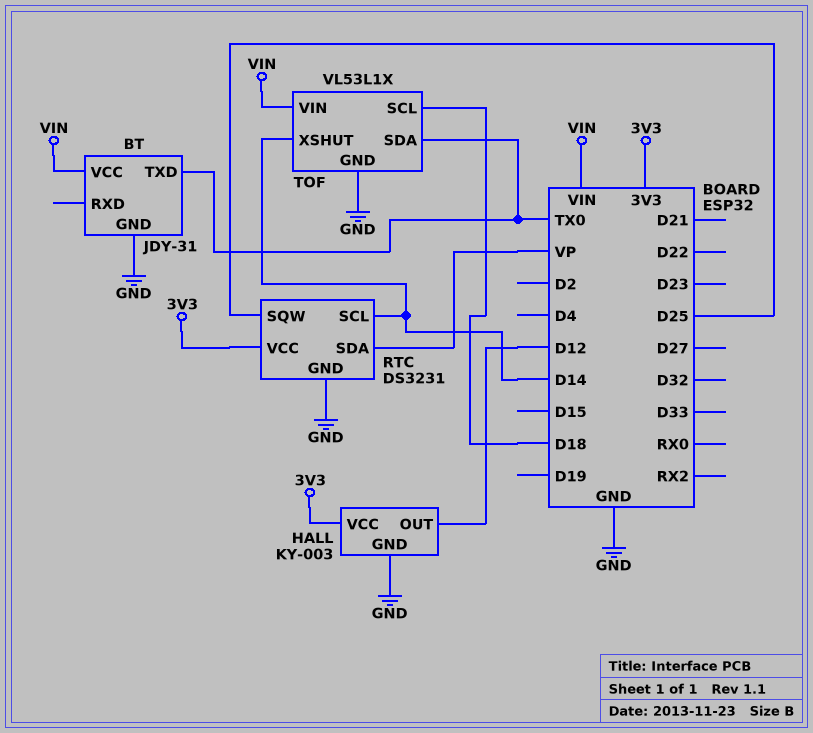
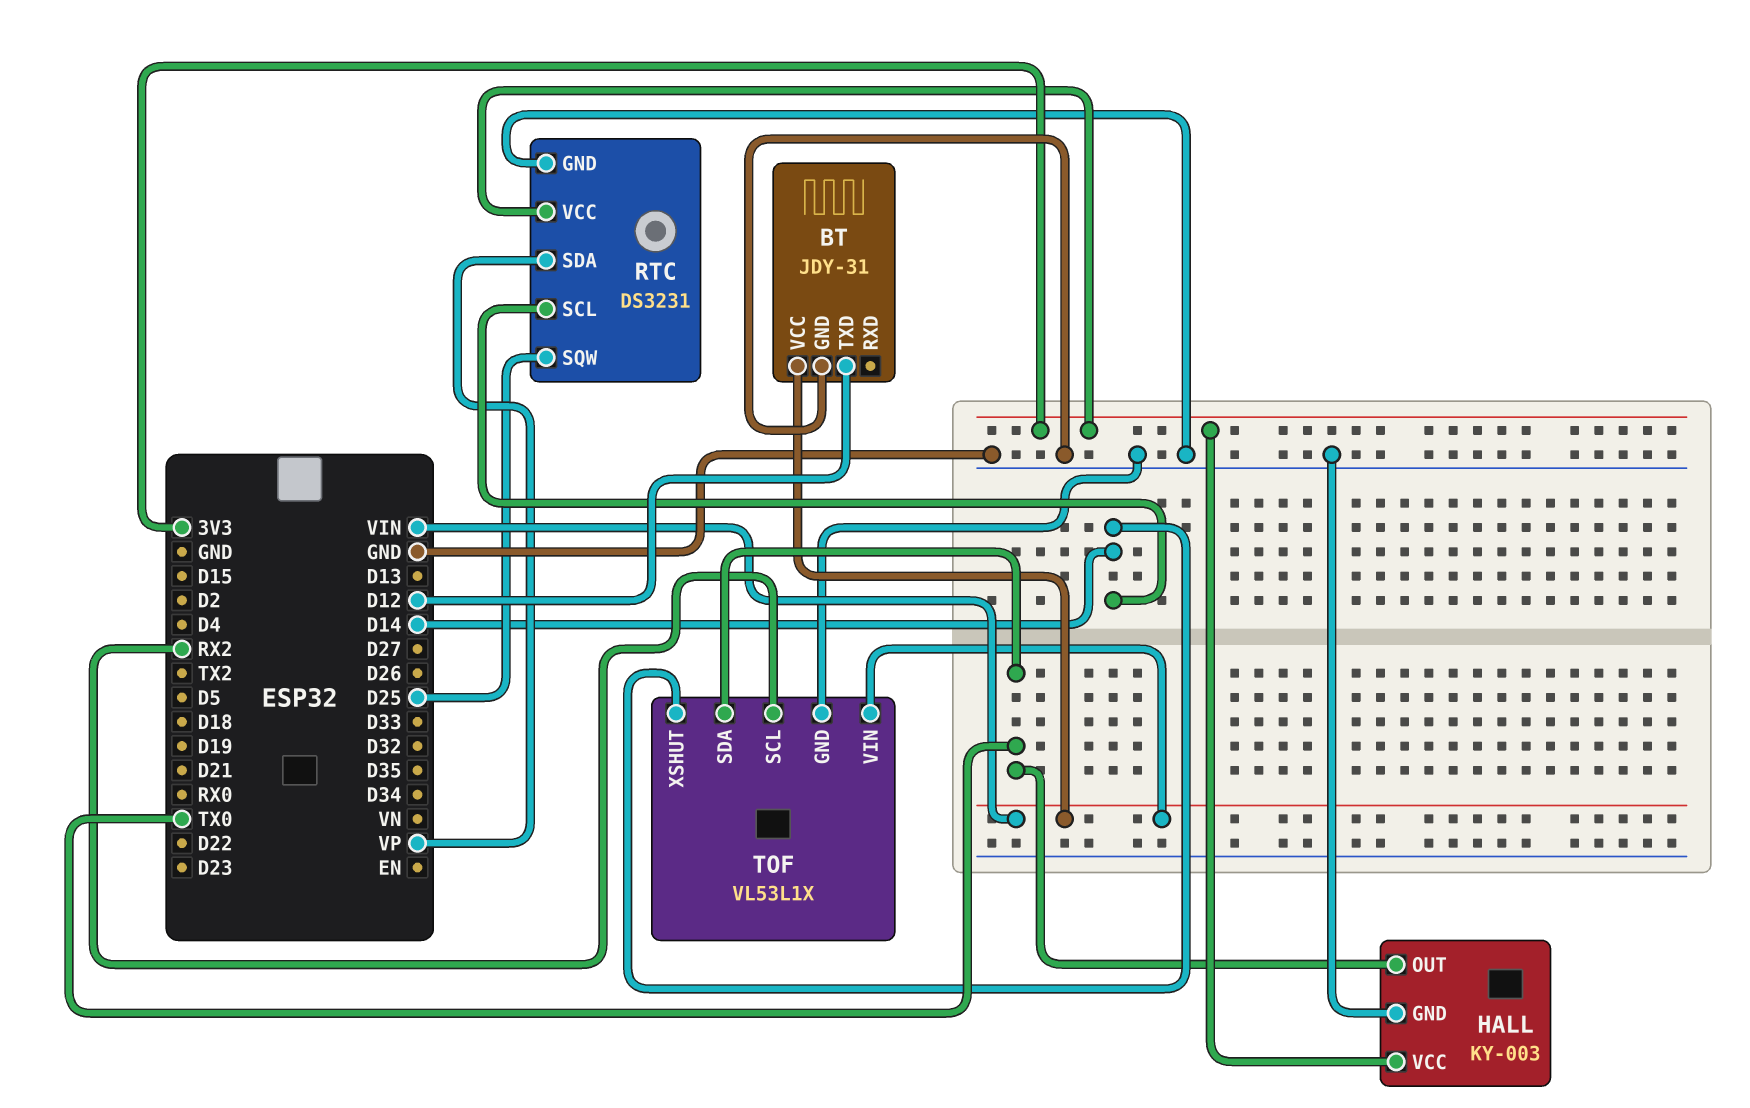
BT pin TXD: TX0 -> D12
HALL pin OUT: D12 -> TX0
TOF pin SCL: D18 -> RX2

